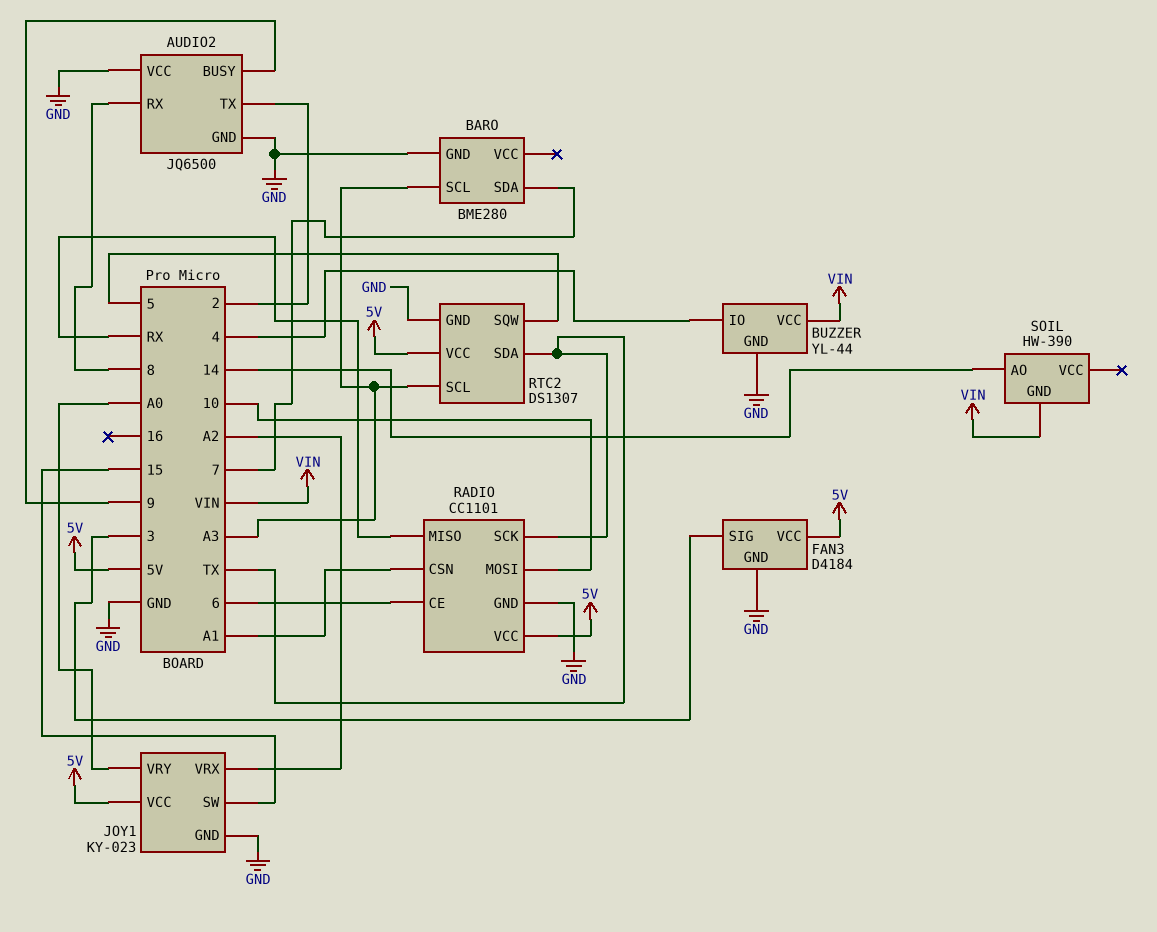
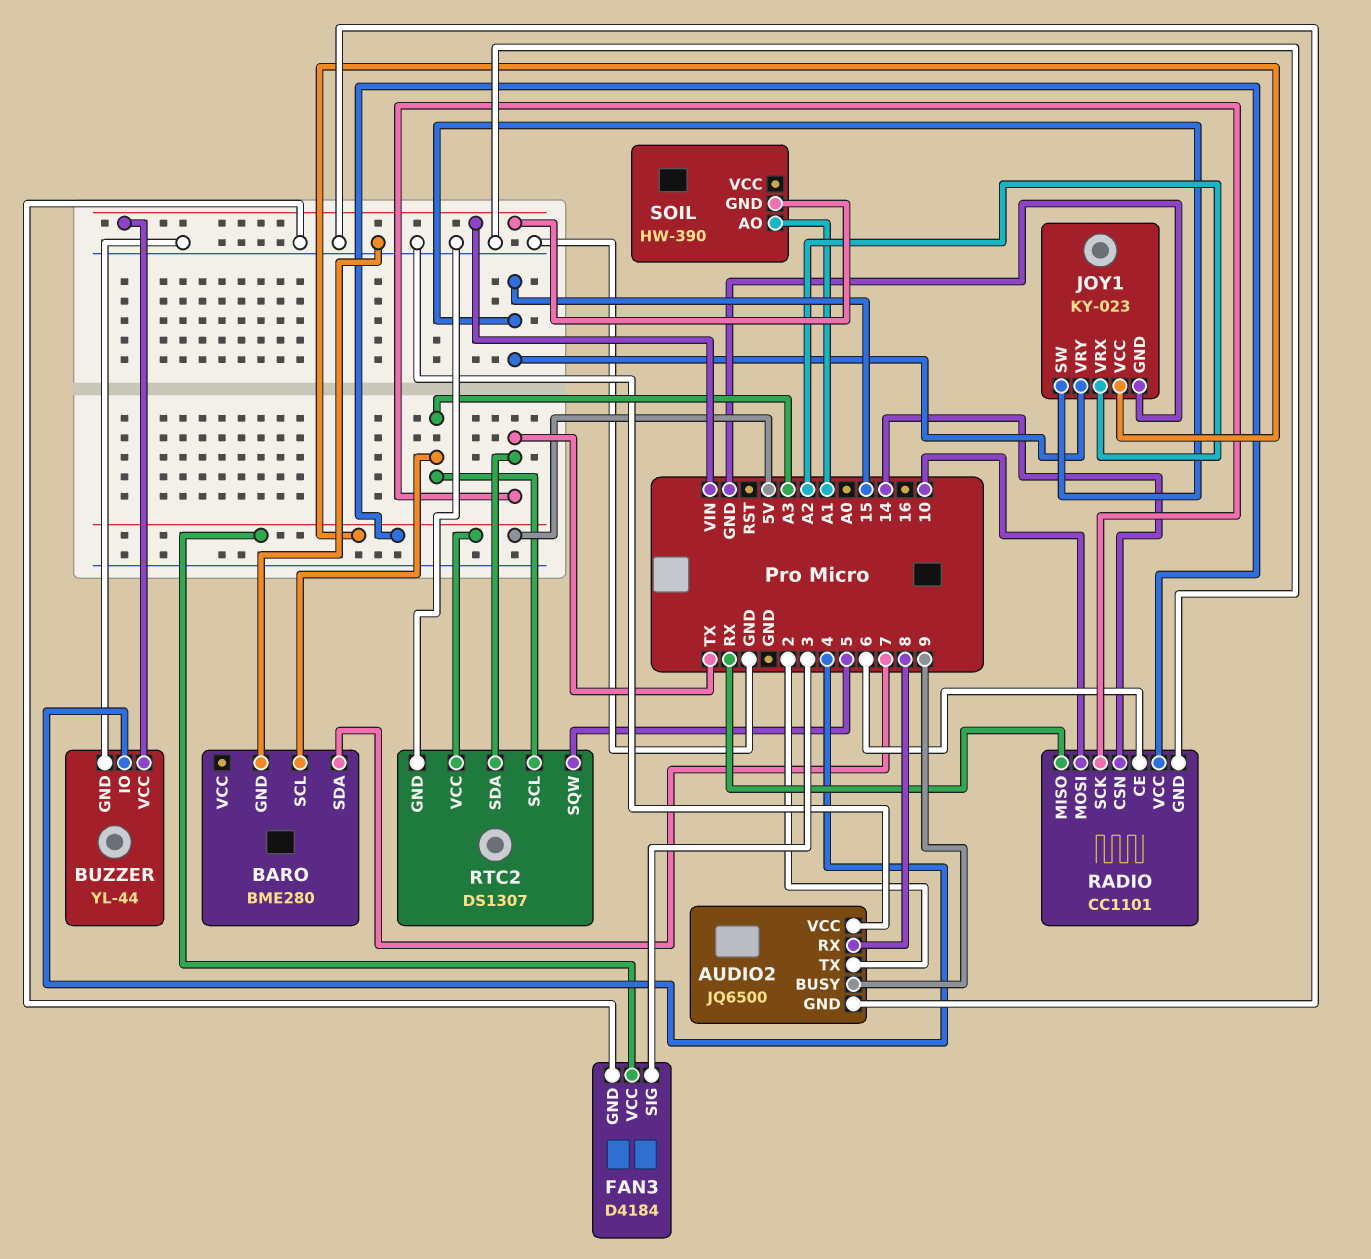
JOY1 pin VRY: A0 -> 15
RADIO pin CSN: A1 -> 14
SOIL pin AO: 14 -> A1

